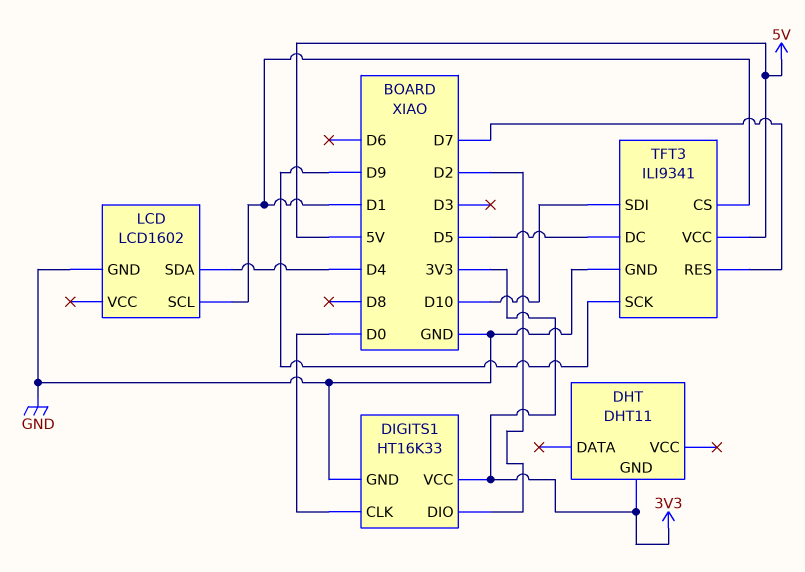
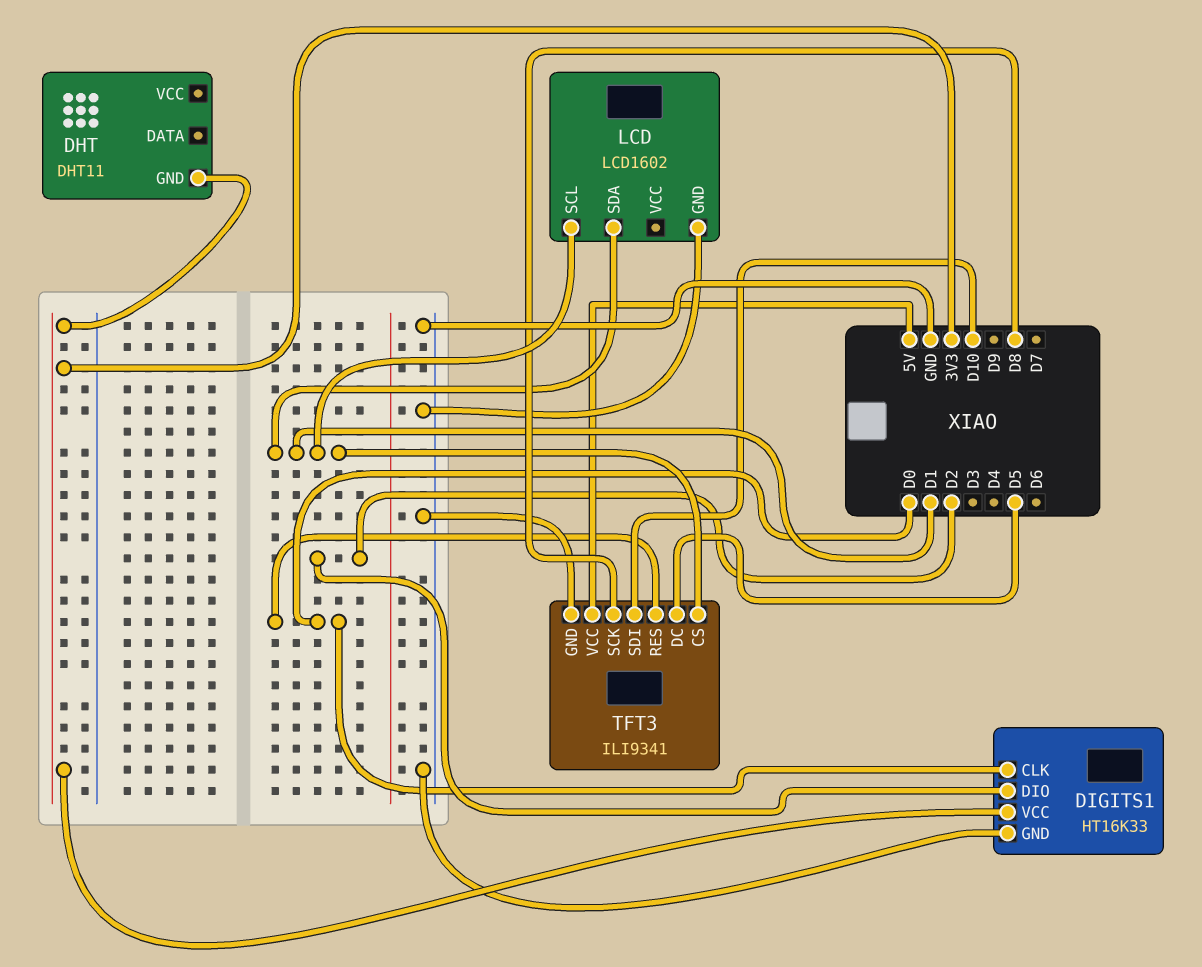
LCD pin SDA: D4 -> D1
TFT3 pin RES: D7 -> D0
TFT3 pin SCK: D9 -> D8

